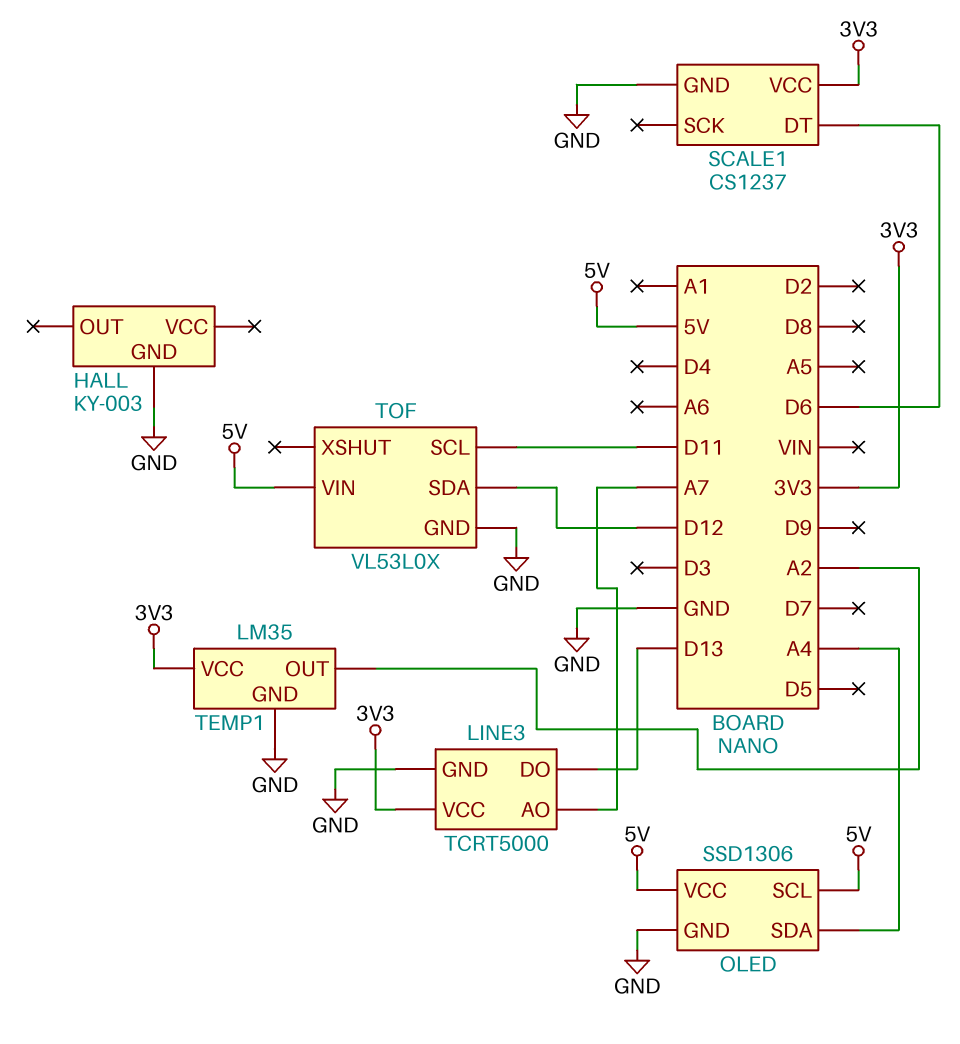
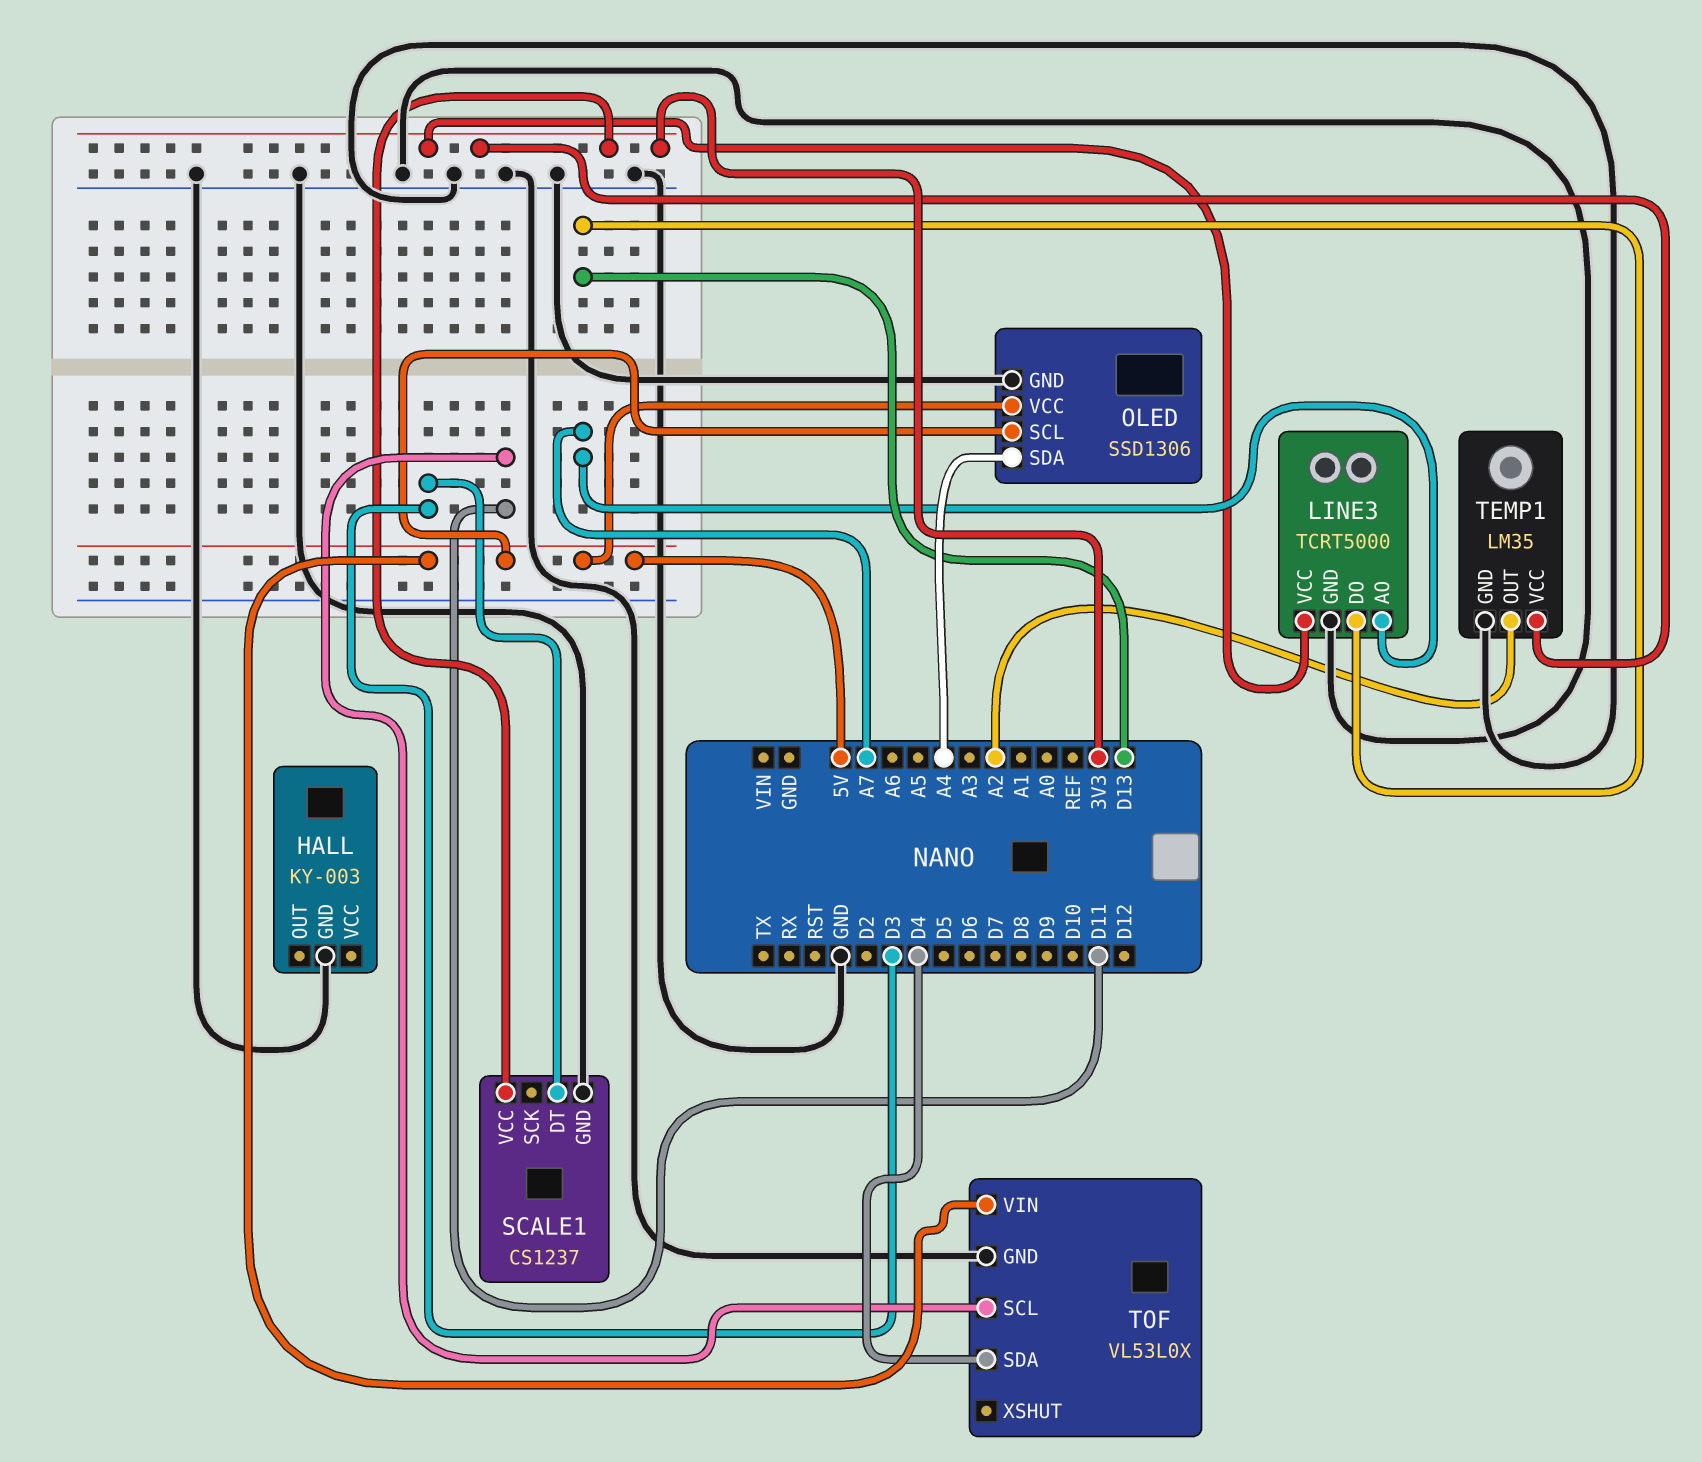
SCALE1 pin DT: D6 -> D3
TOF pin SDA: D12 -> D4

